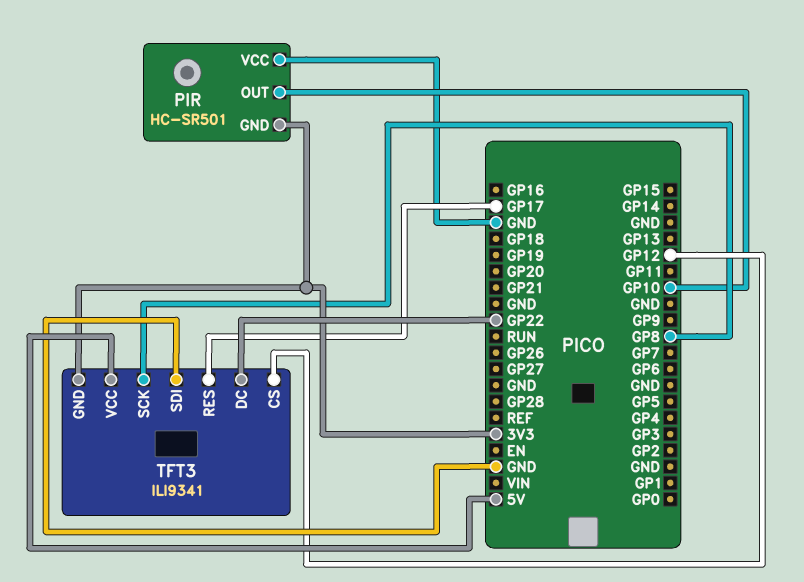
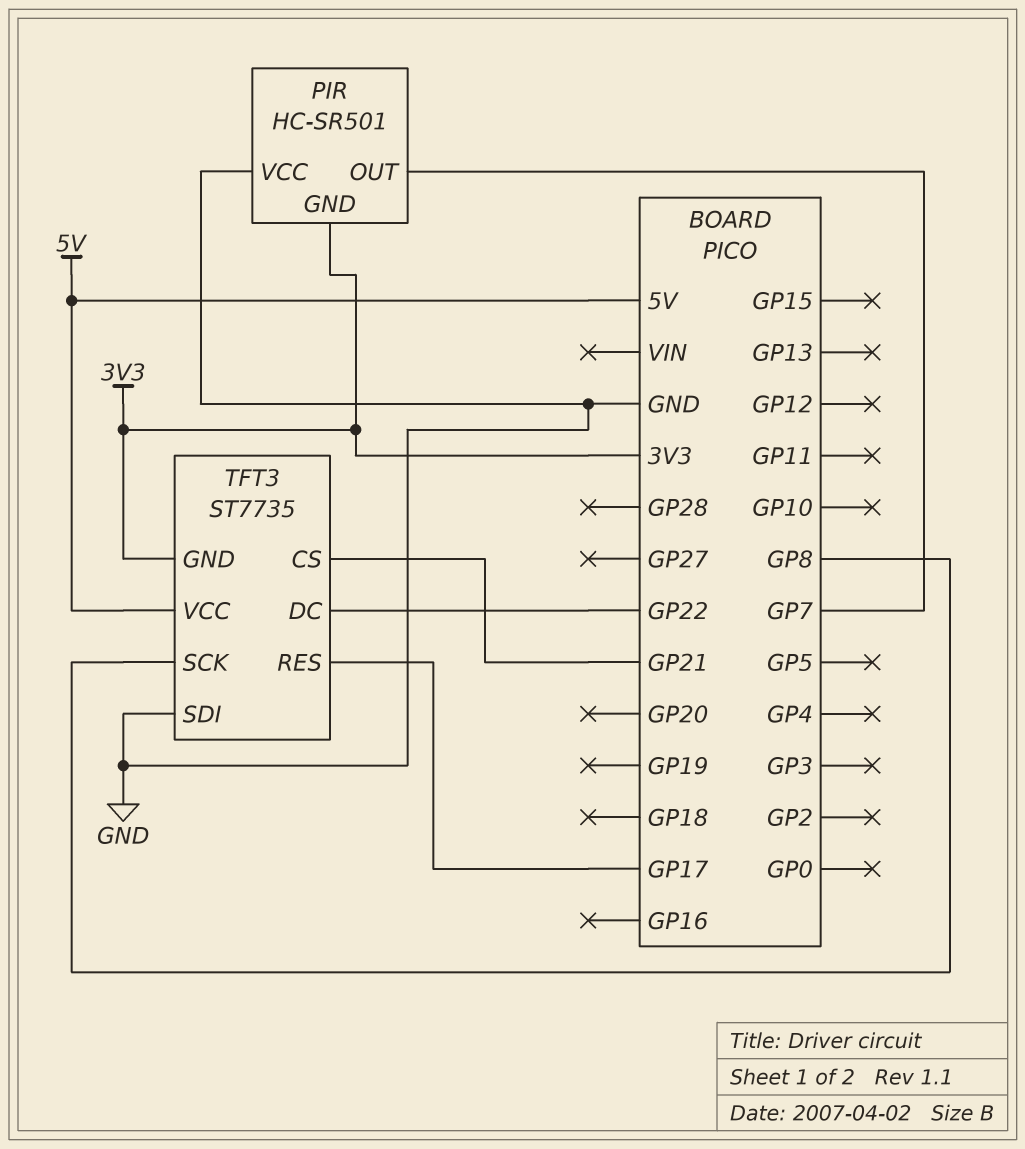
PIR pin OUT: GP10 -> GP7
TFT3: ILI9341 -> ST7735
TFT3 pin CS: GP12 -> GP21

